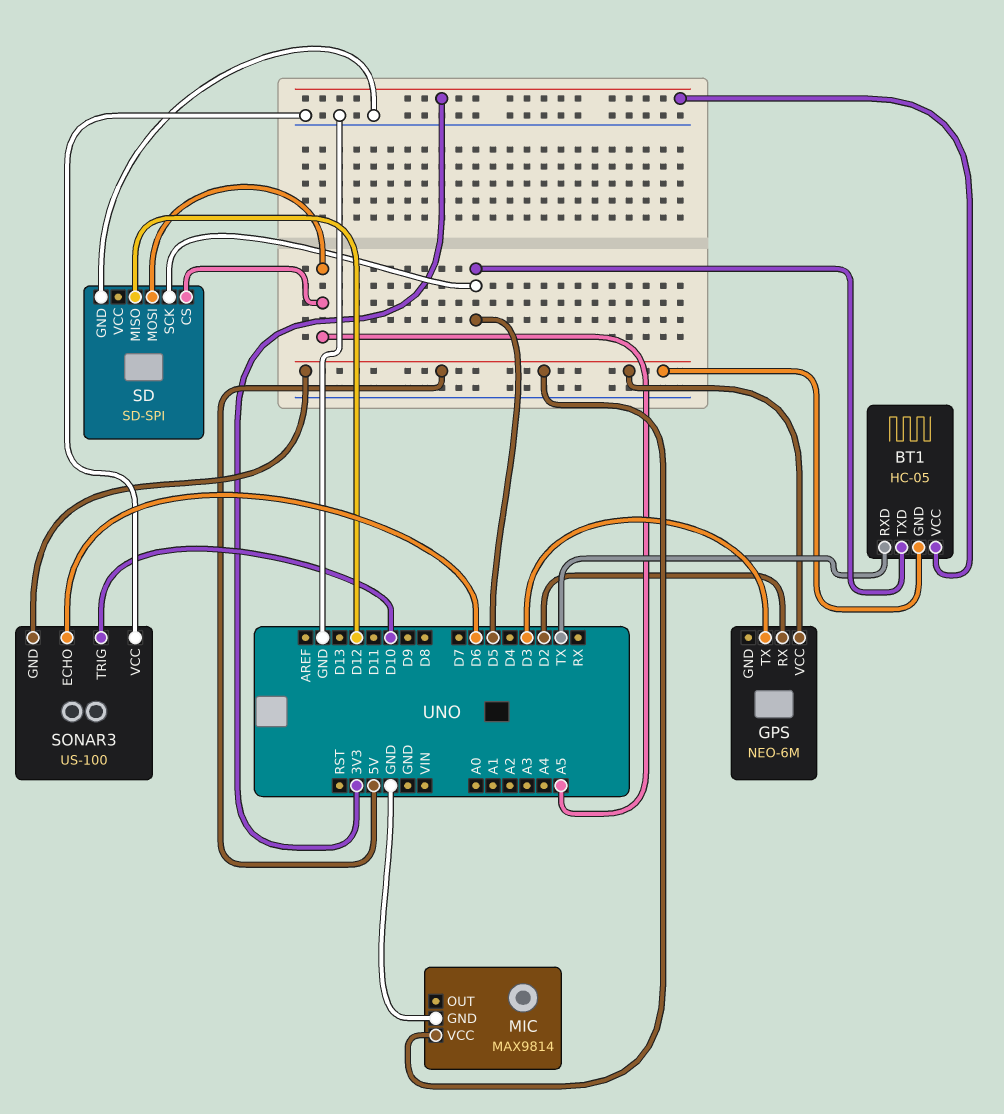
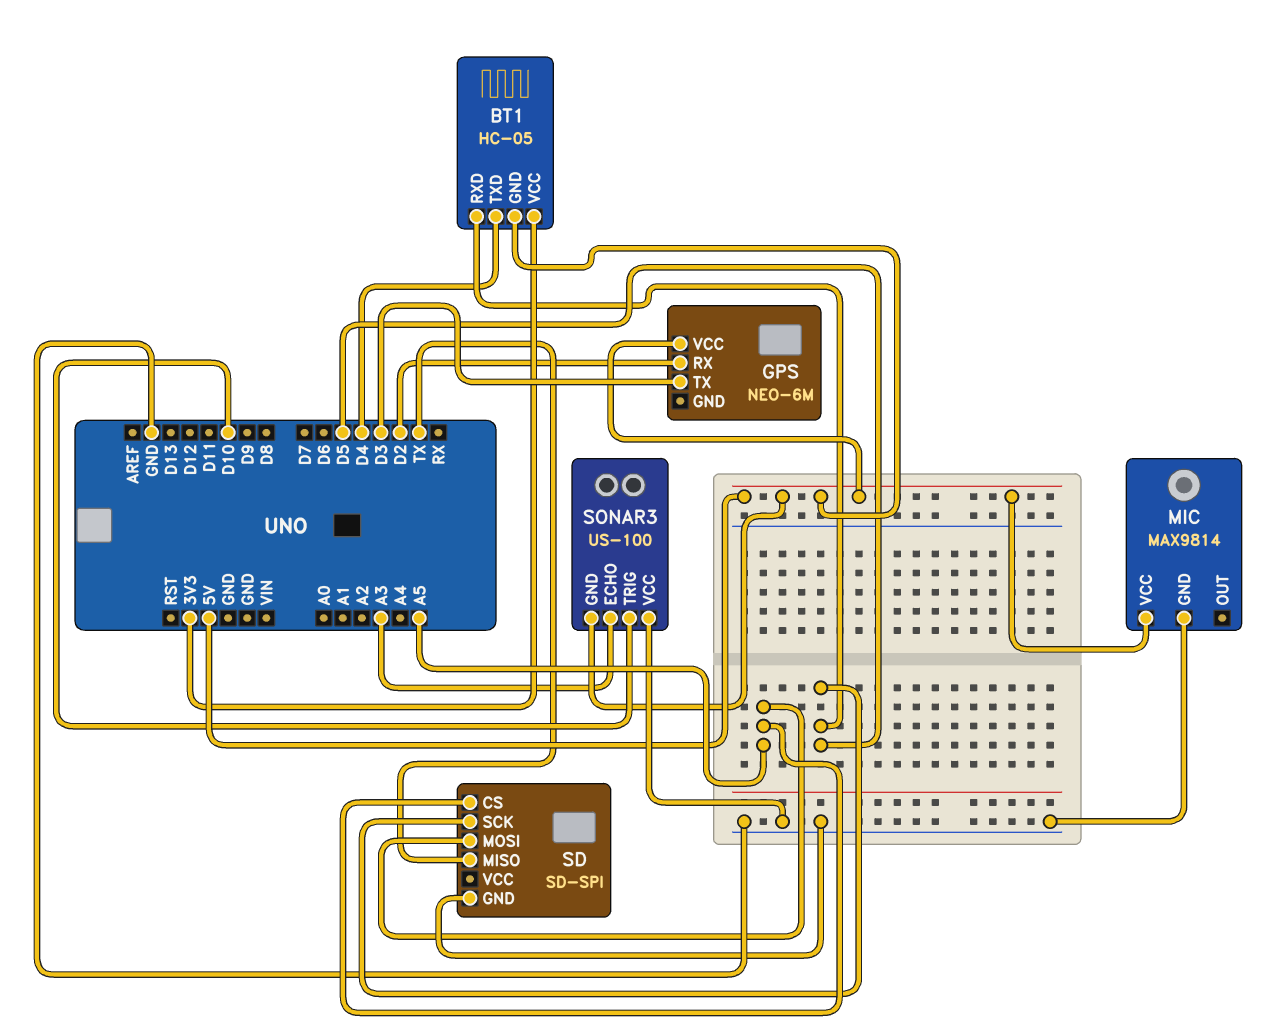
BT1 pin RXD: TX -> D5
BT1 pin TXD: D5 -> D4
SD pin MISO: D12 -> TX
SONAR3 pin ECHO: D6 -> A3

